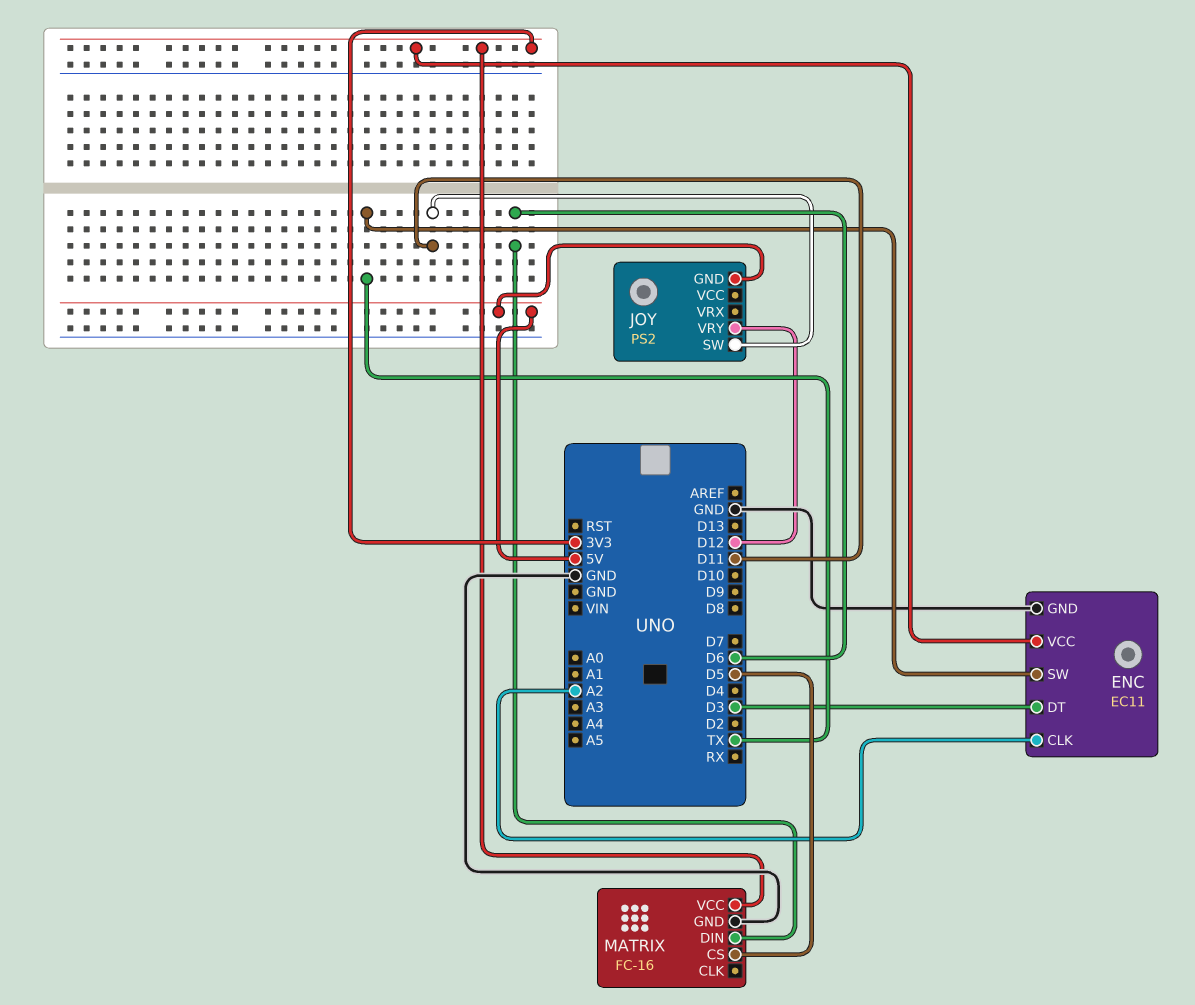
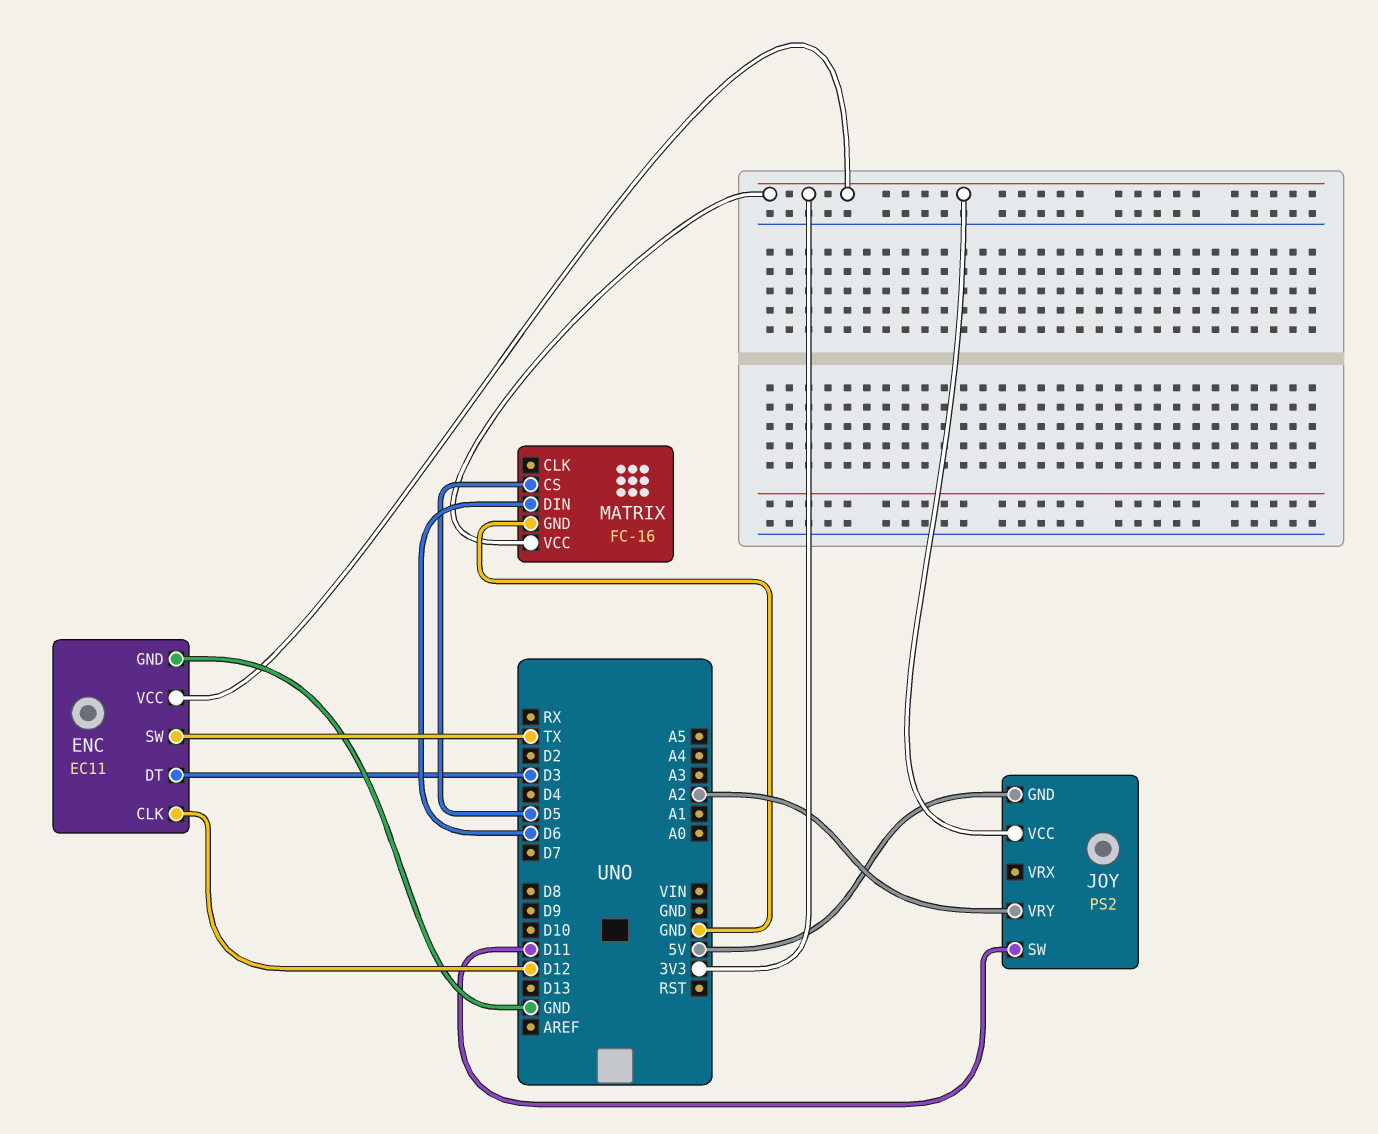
ENC pin CLK: A2 -> D12
JOY pin VCC: none -> 3V3
JOY pin VRY: D12 -> A2

